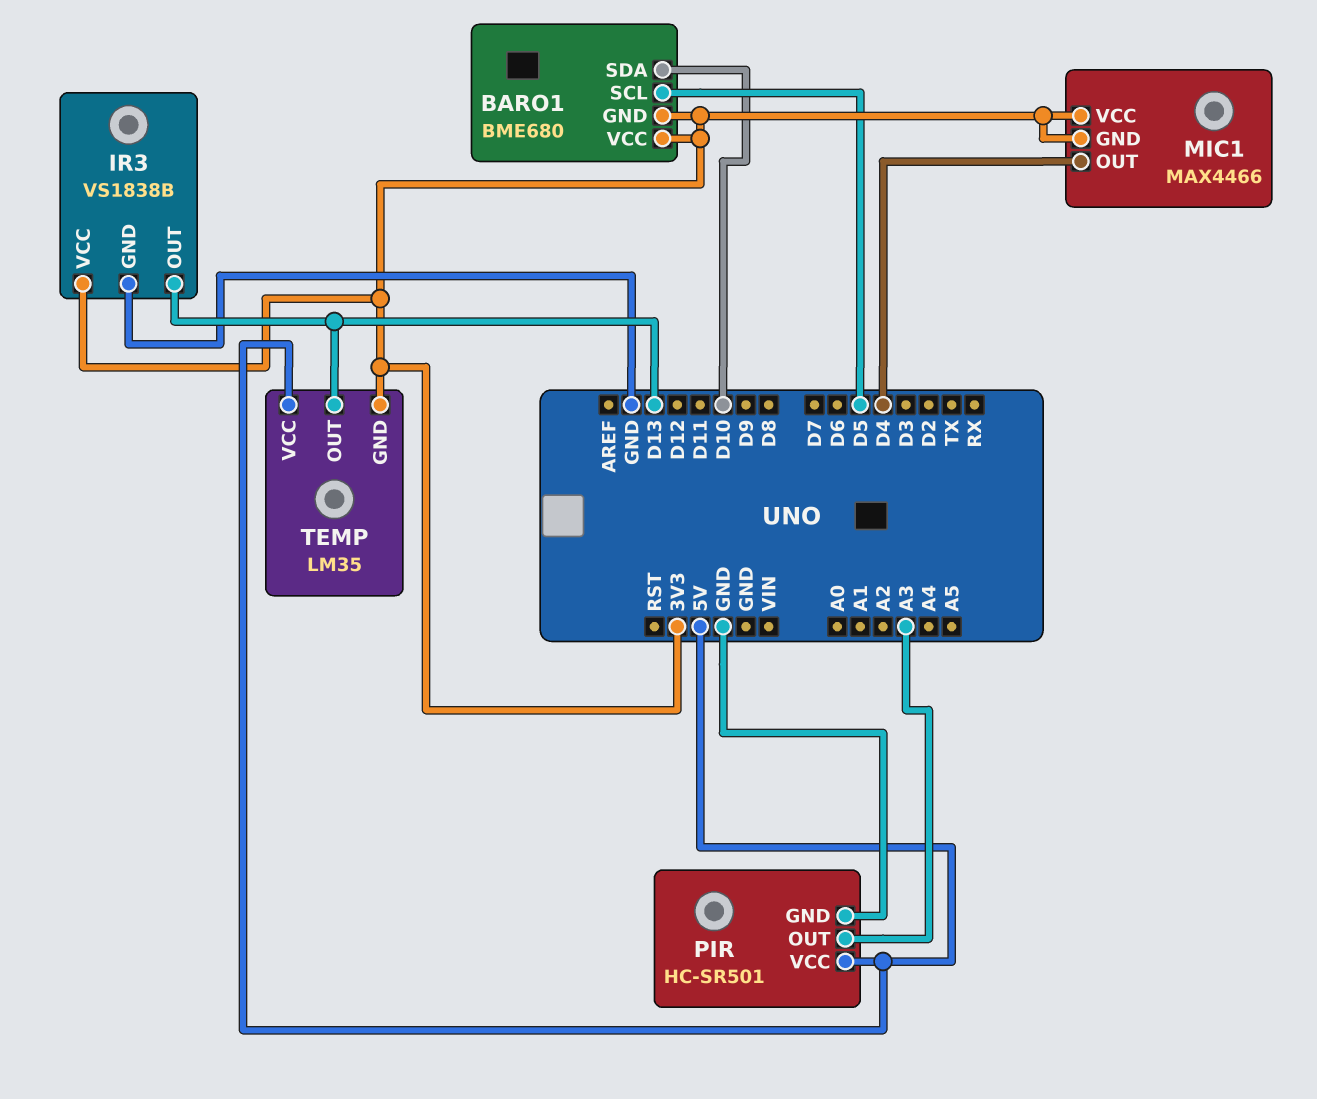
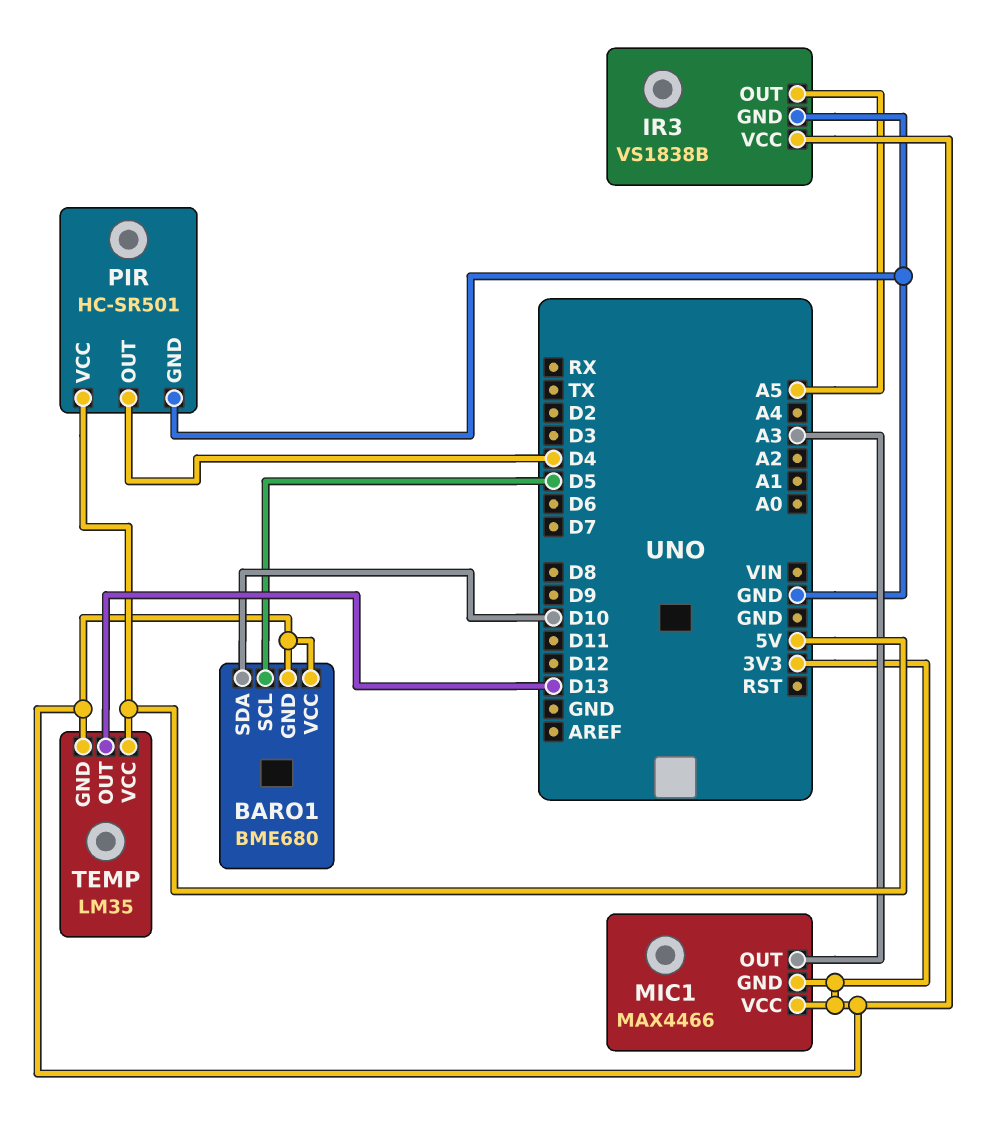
IR3 pin OUT: D13 -> A5
MIC1 pin OUT: D4 -> A3
PIR pin OUT: A3 -> D4

